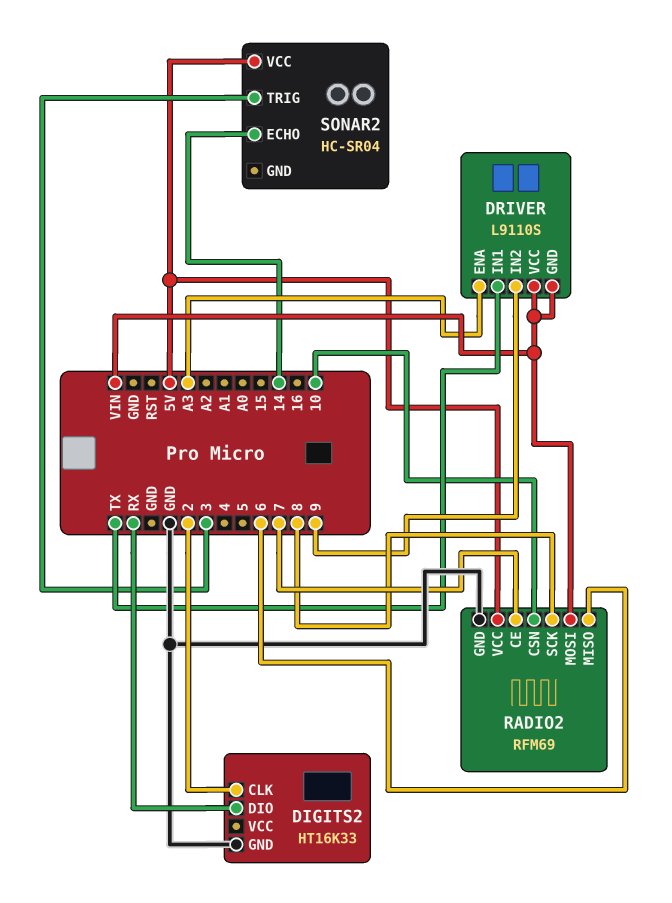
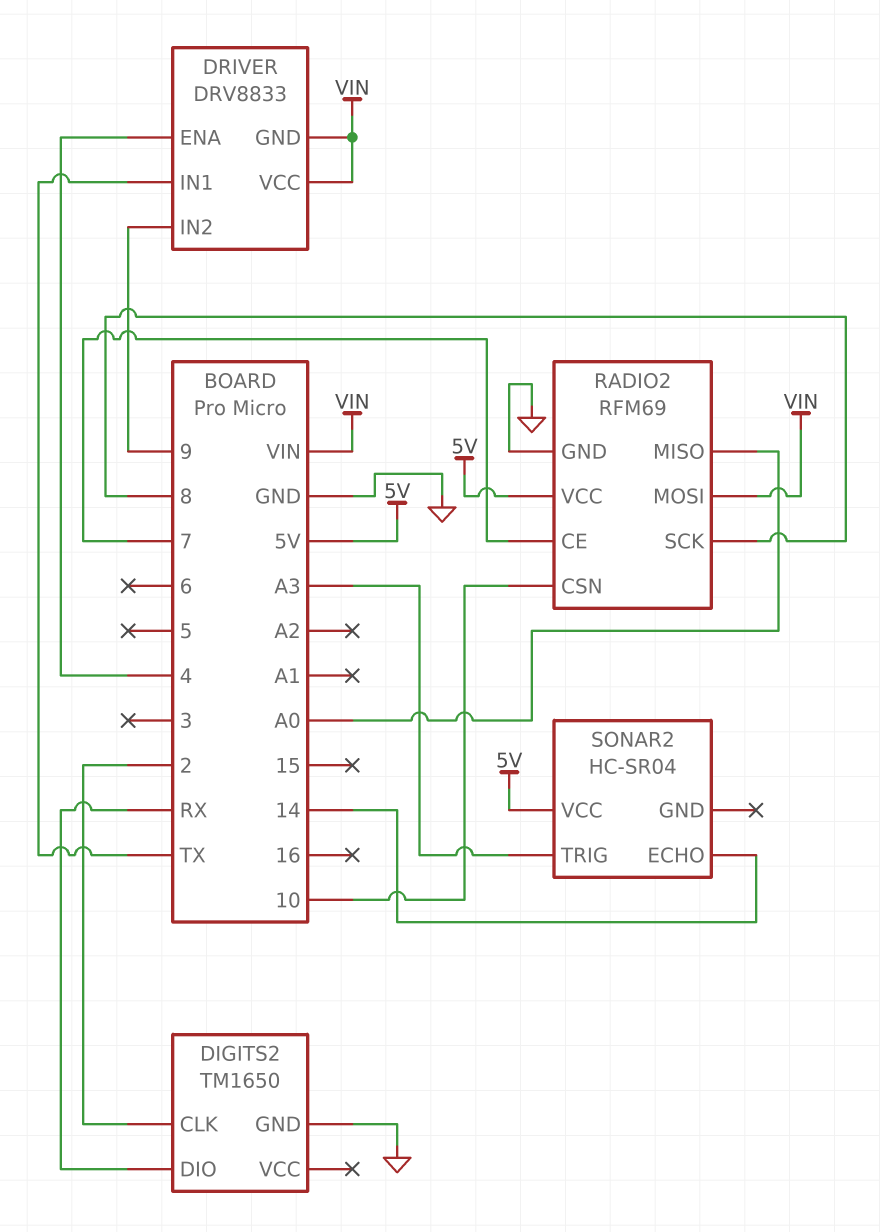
DIGITS2: HT16K33 -> TM1650
DRIVER: L9110S -> DRV8833
DRIVER pin ENA: A3 -> 4
RADIO2 pin MISO: 6 -> A0
SONAR2 pin TRIG: 3 -> A3

